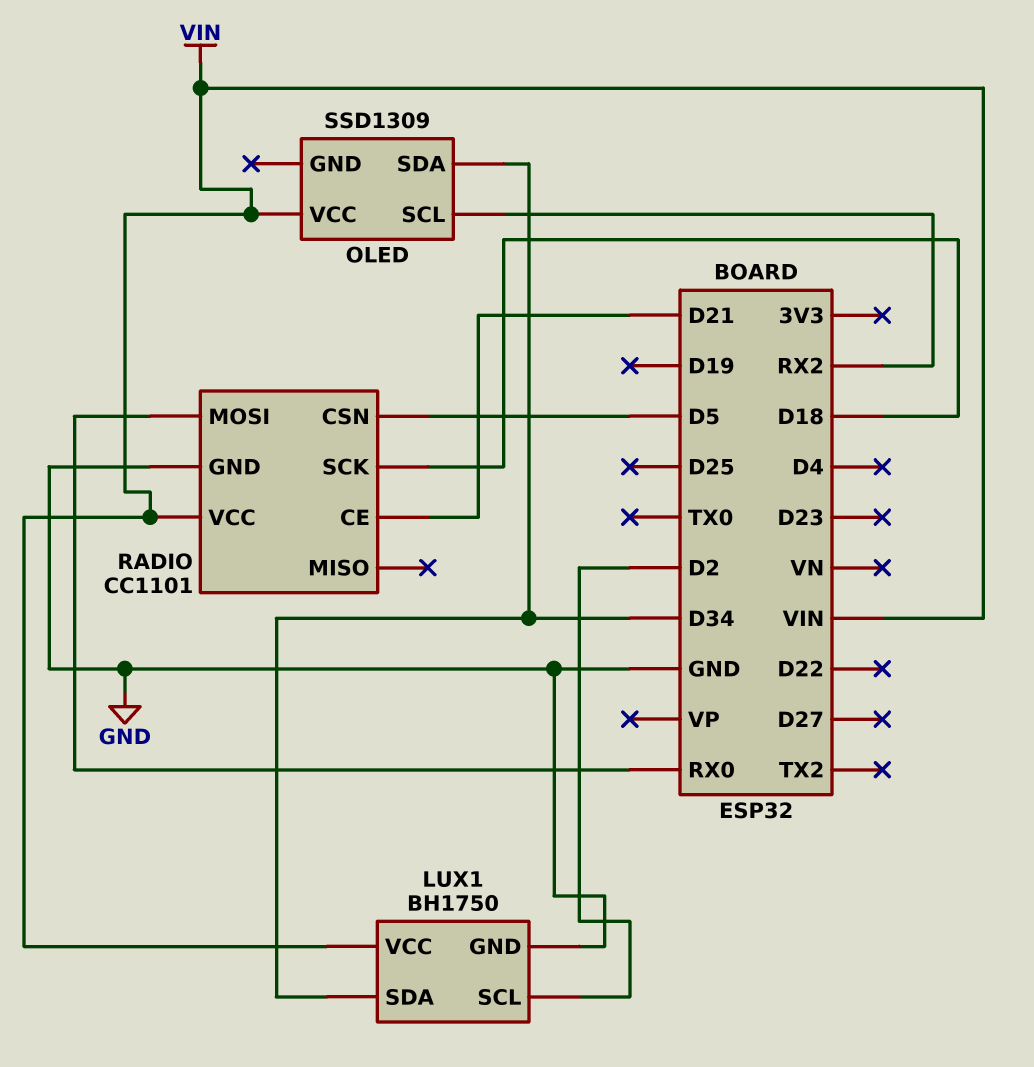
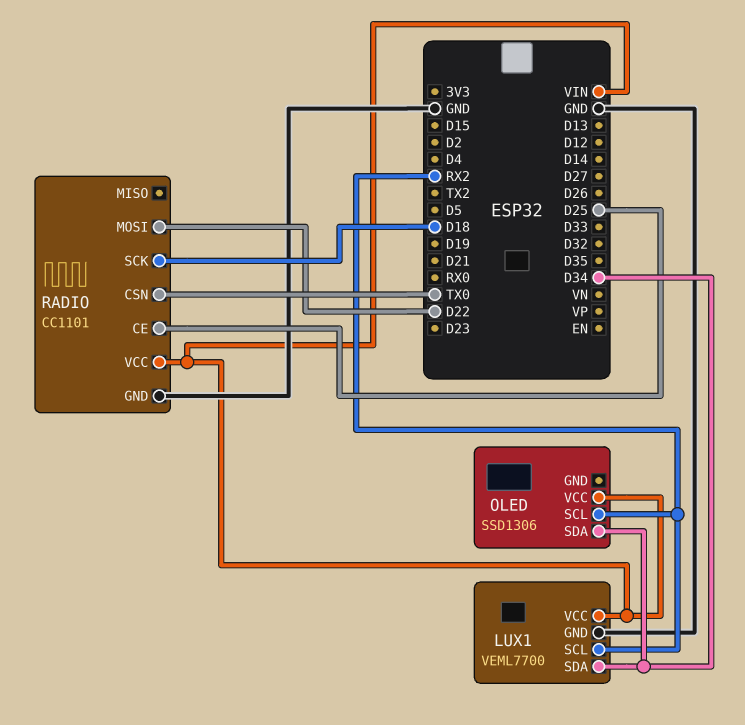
LUX1: BH1750 -> VEML7700
LUX1 pin SCL: D2 -> RX2
OLED: SSD1309 -> SSD1306
RADIO pin CE: D21 -> D25
RADIO pin CSN: D5 -> TX0
RADIO pin MOSI: RX0 -> D22

